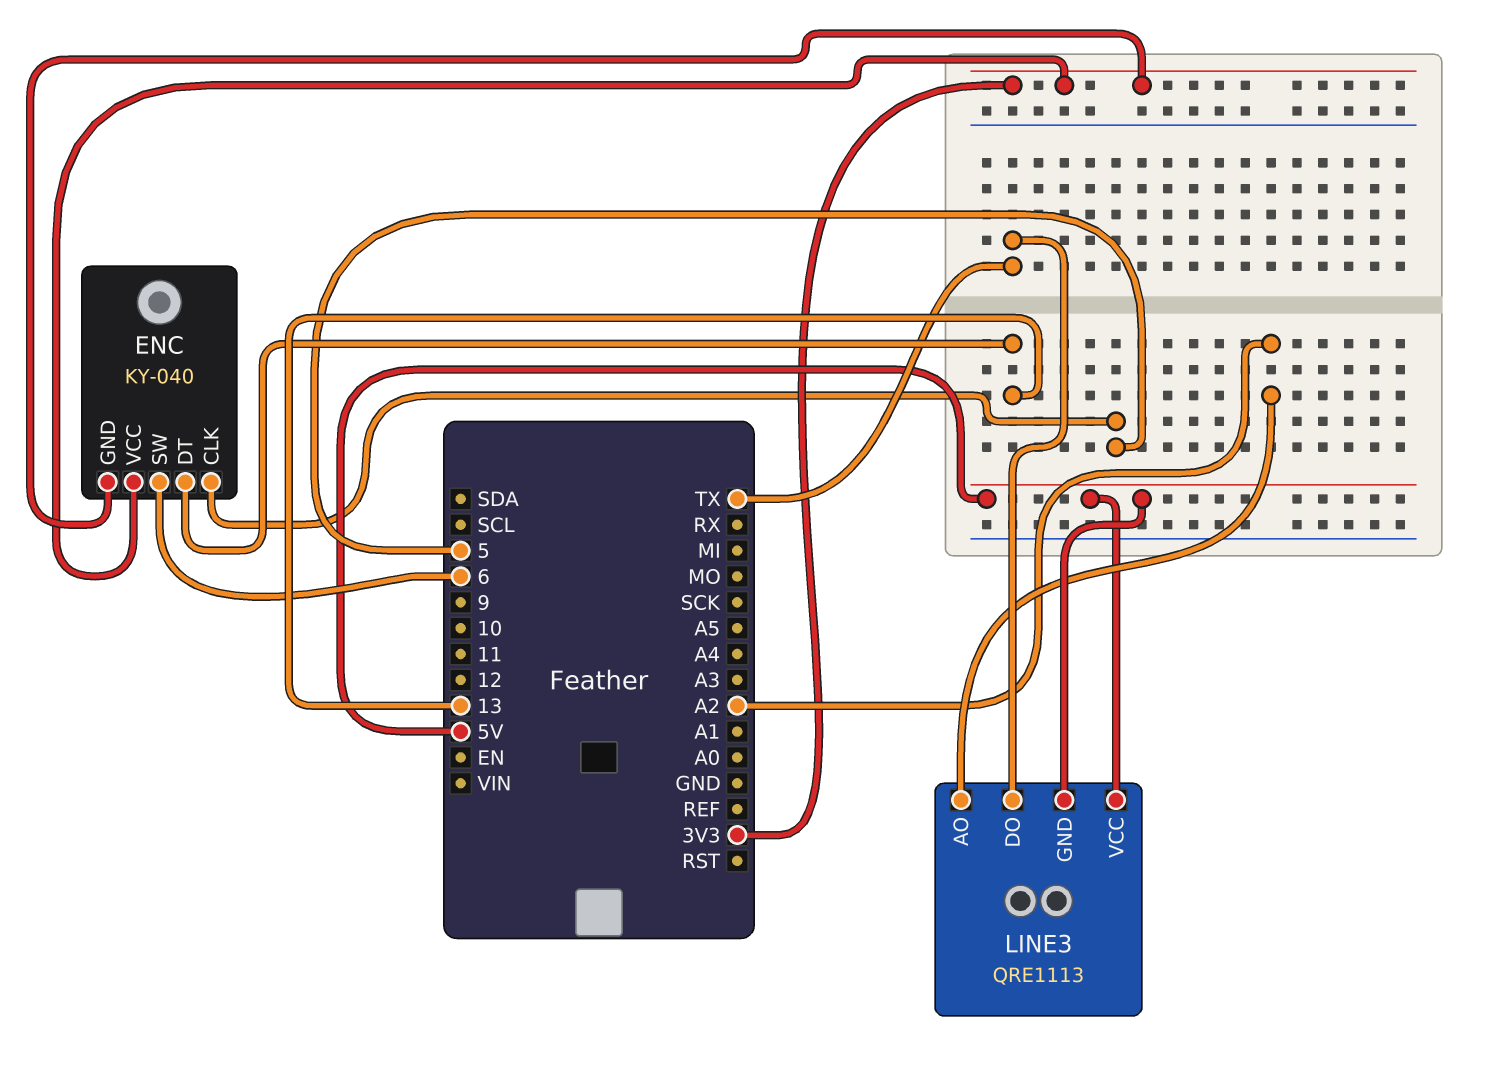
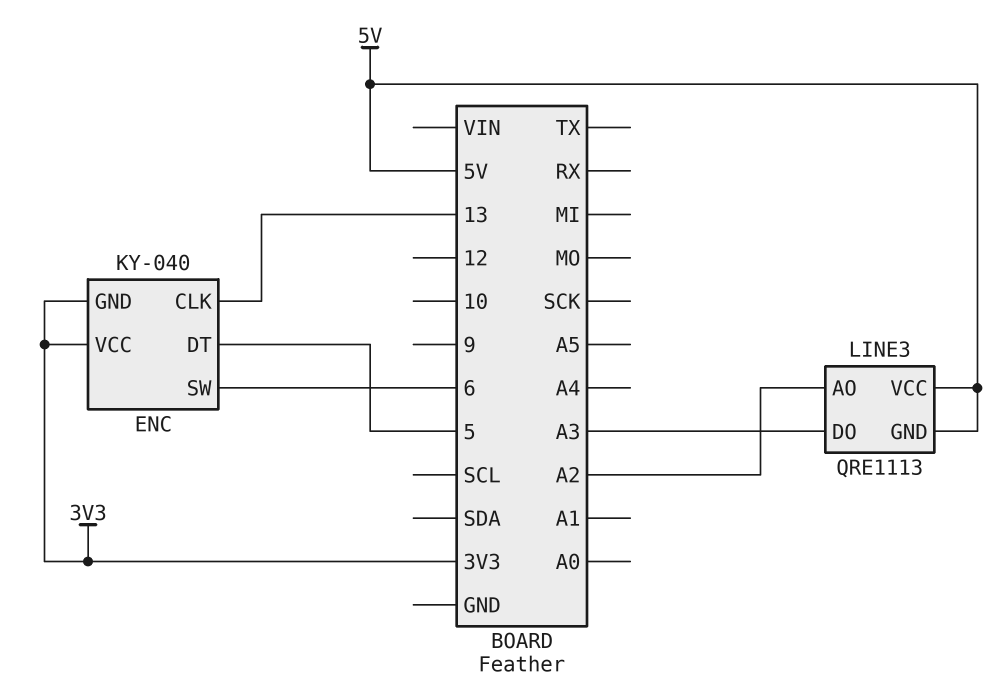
ENC pin CLK: 5 -> 13
ENC pin DT: 13 -> 5
LINE3 pin DO: TX -> A3

